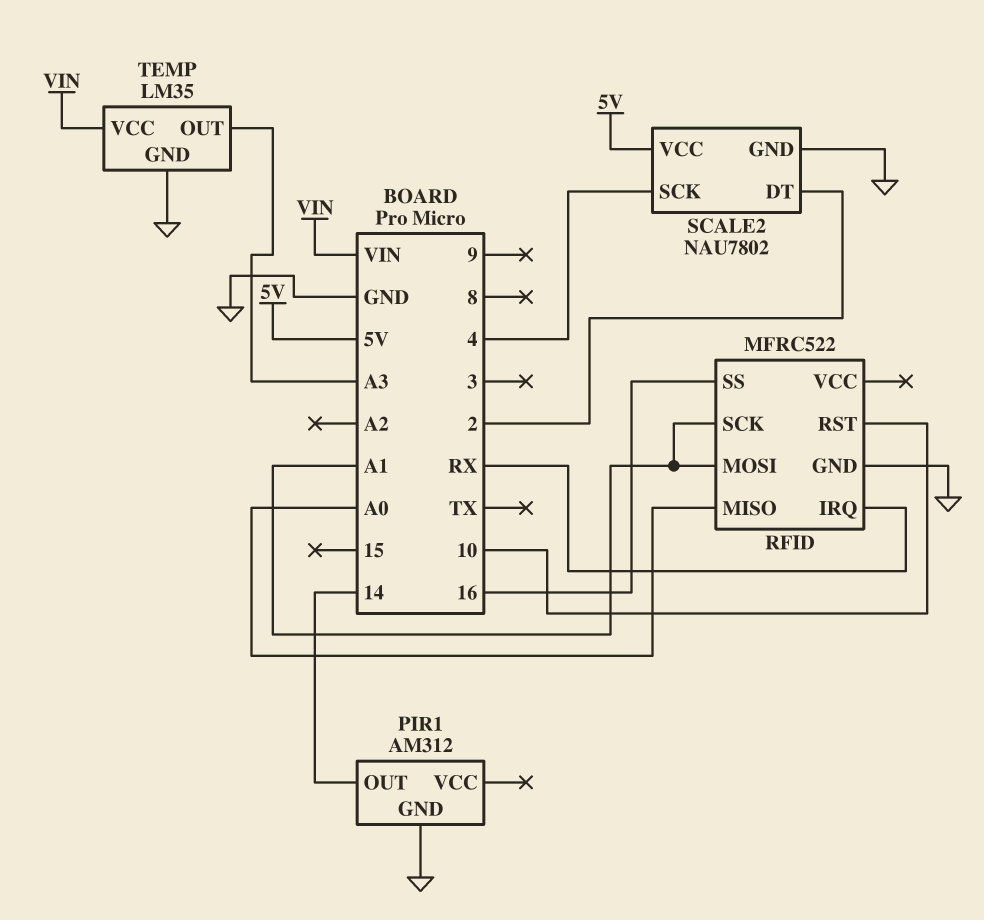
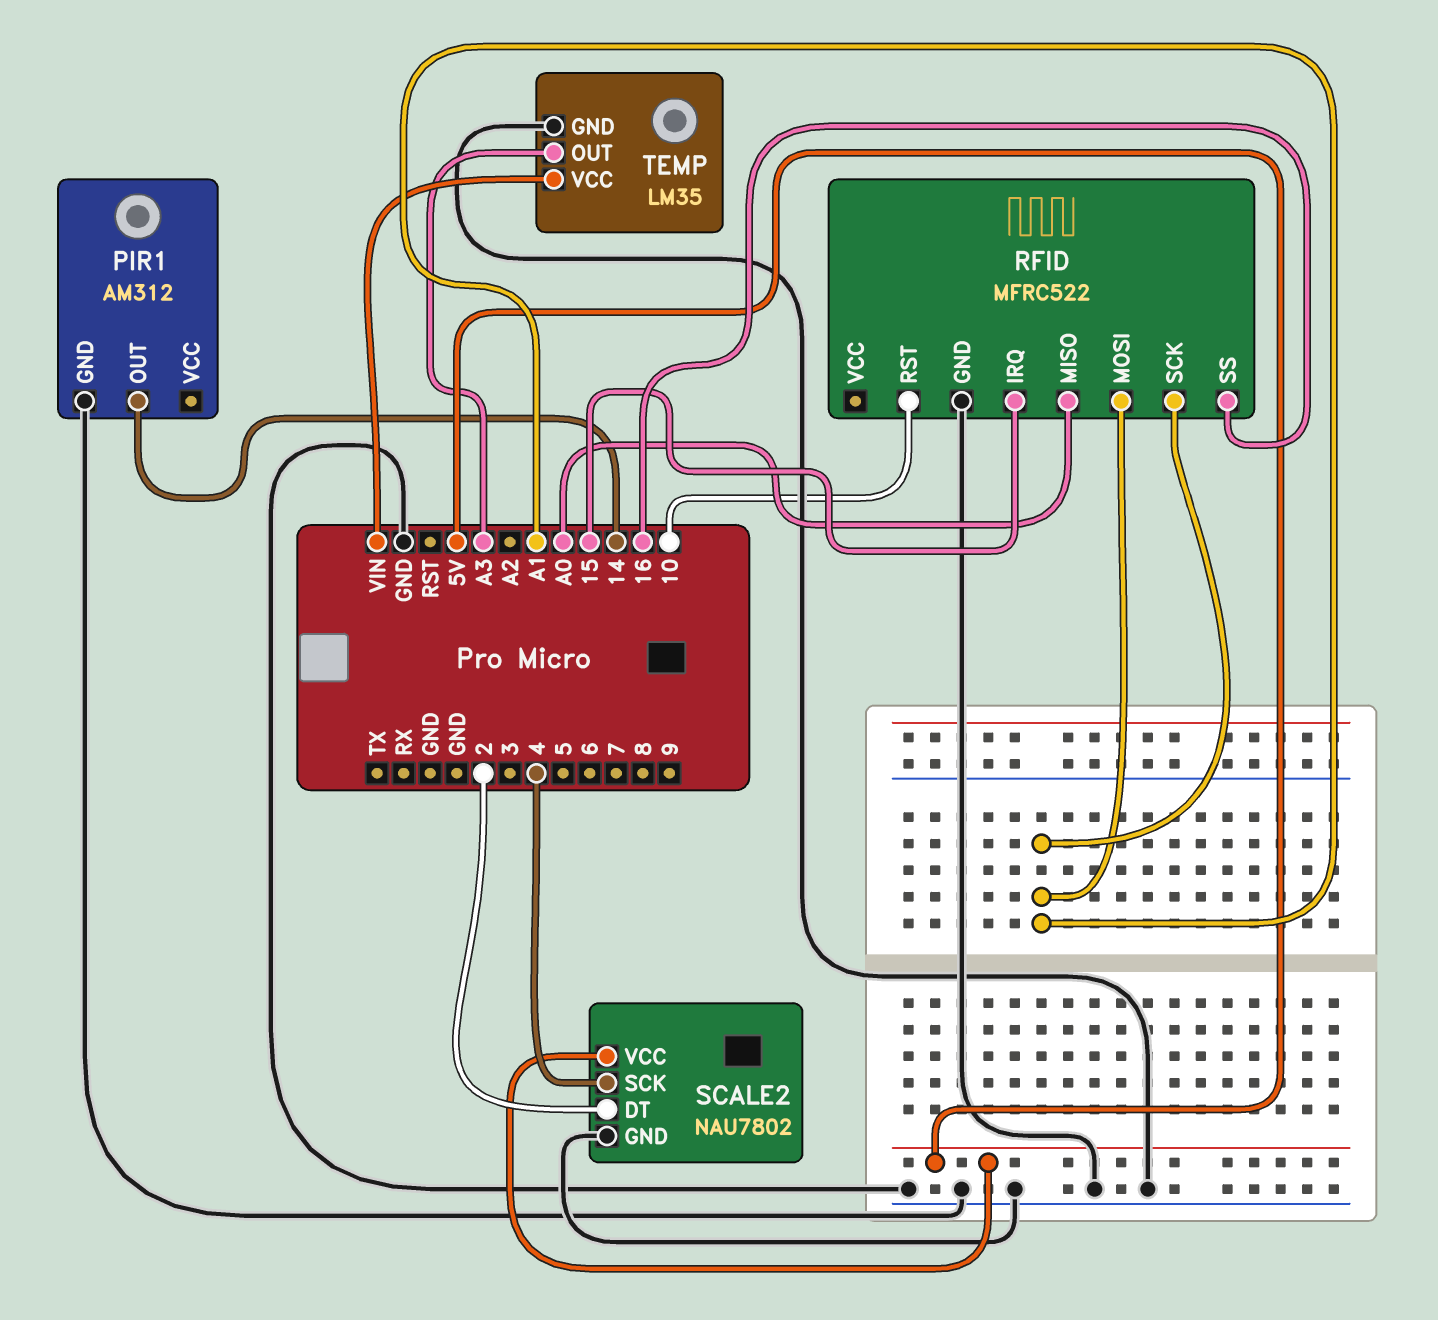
RFID pin IRQ: RX -> 15

